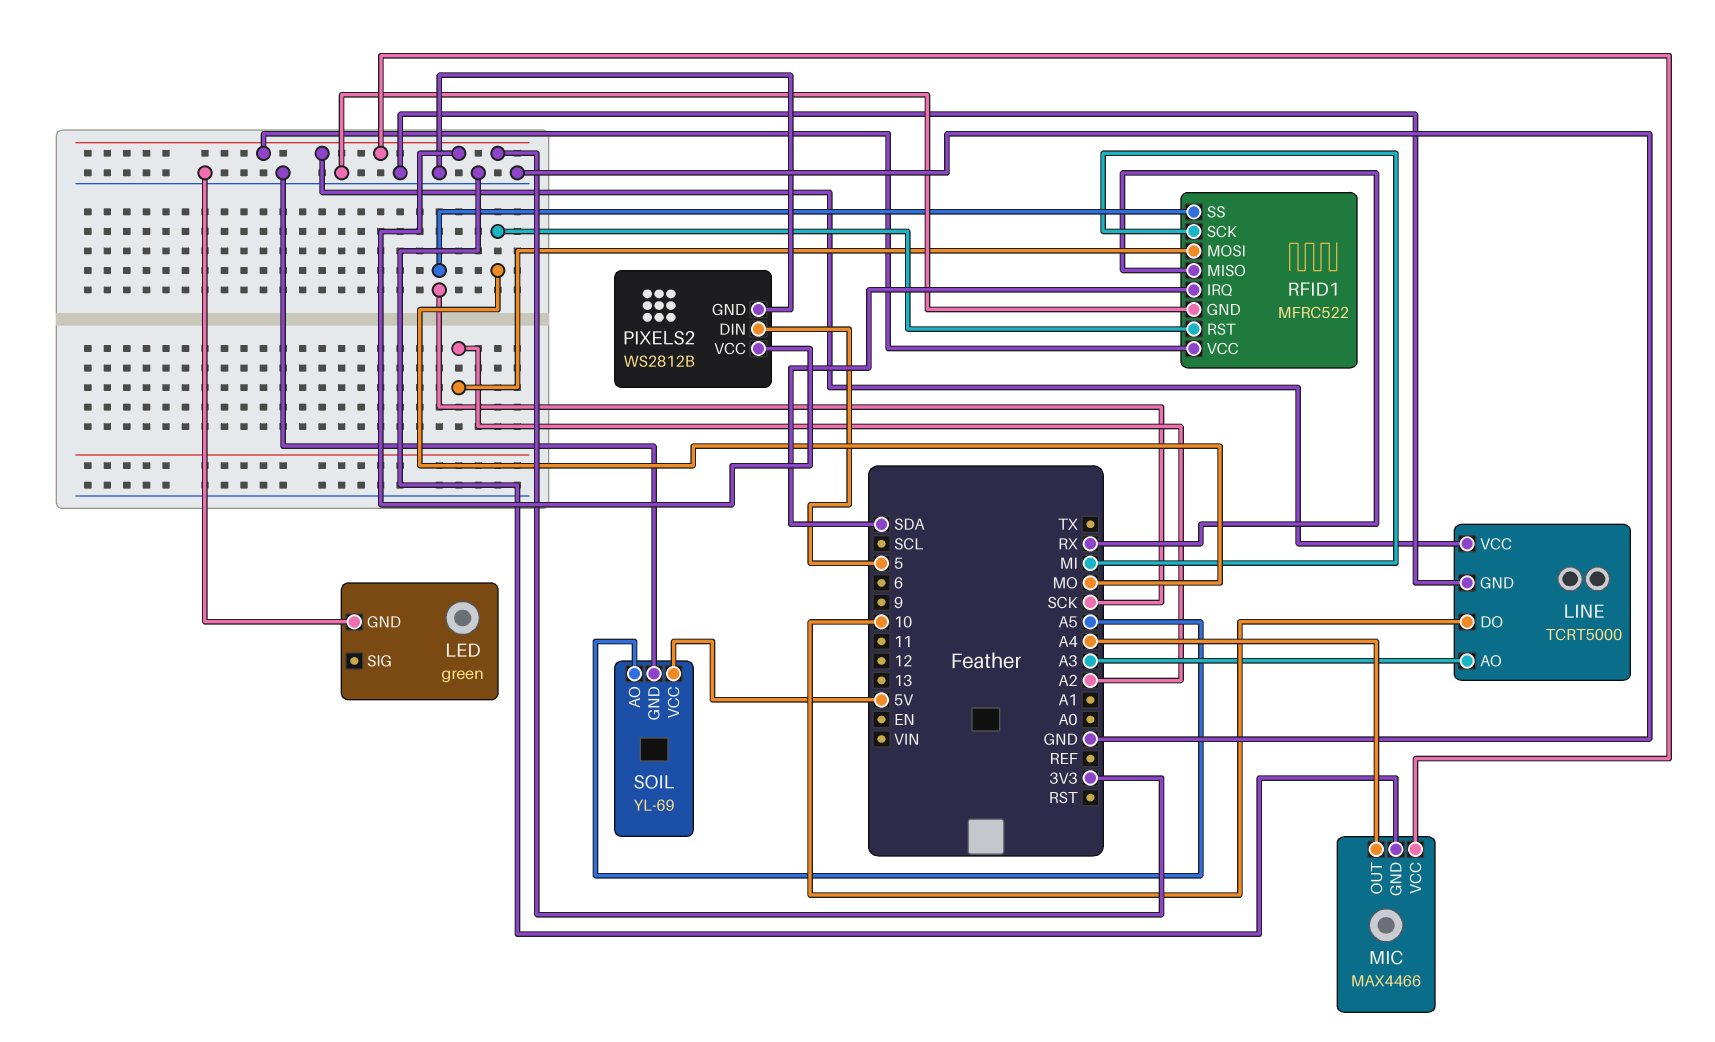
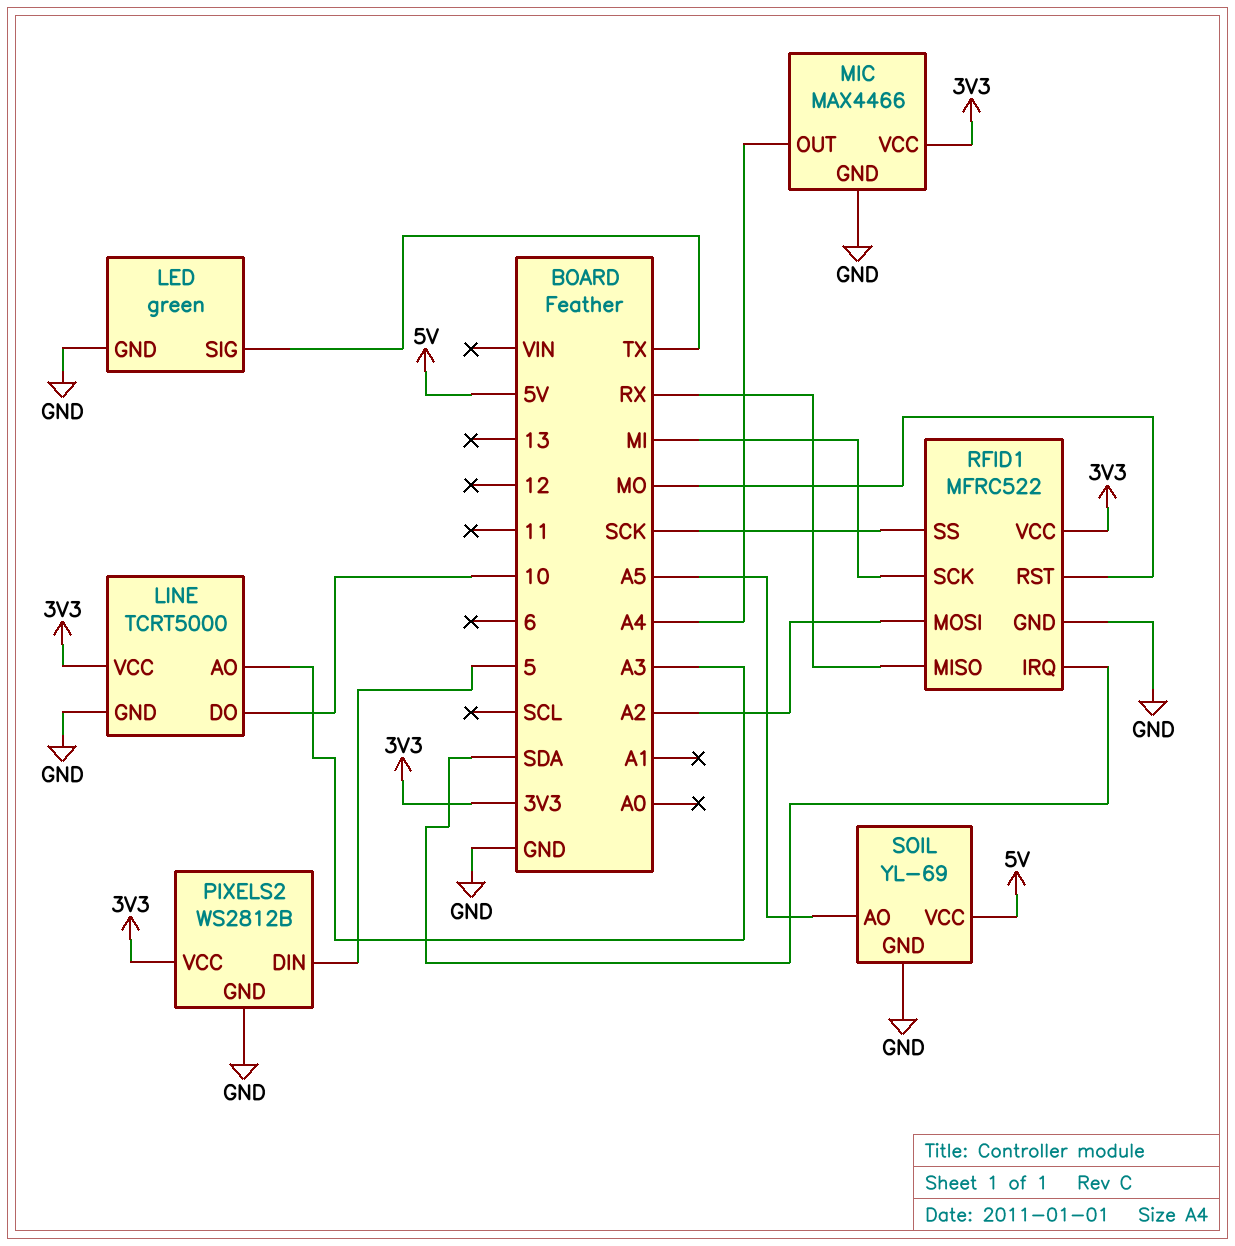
LED pin SIG: none -> TX

